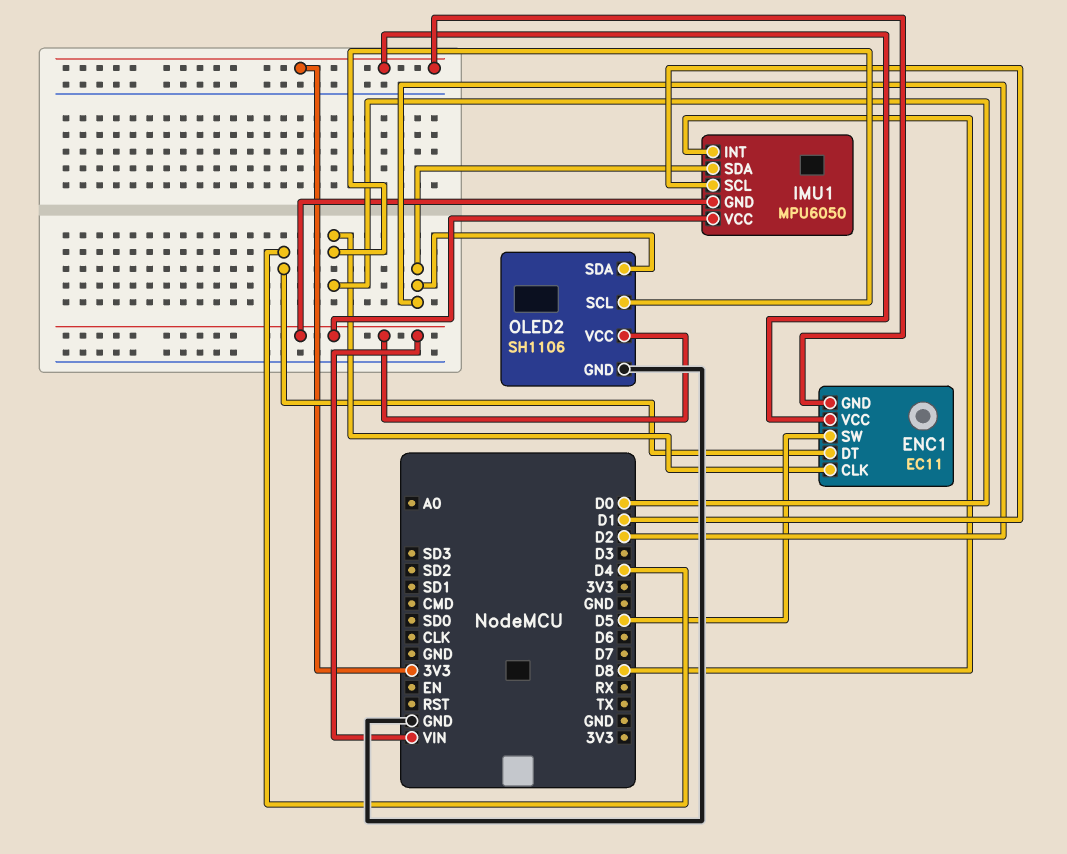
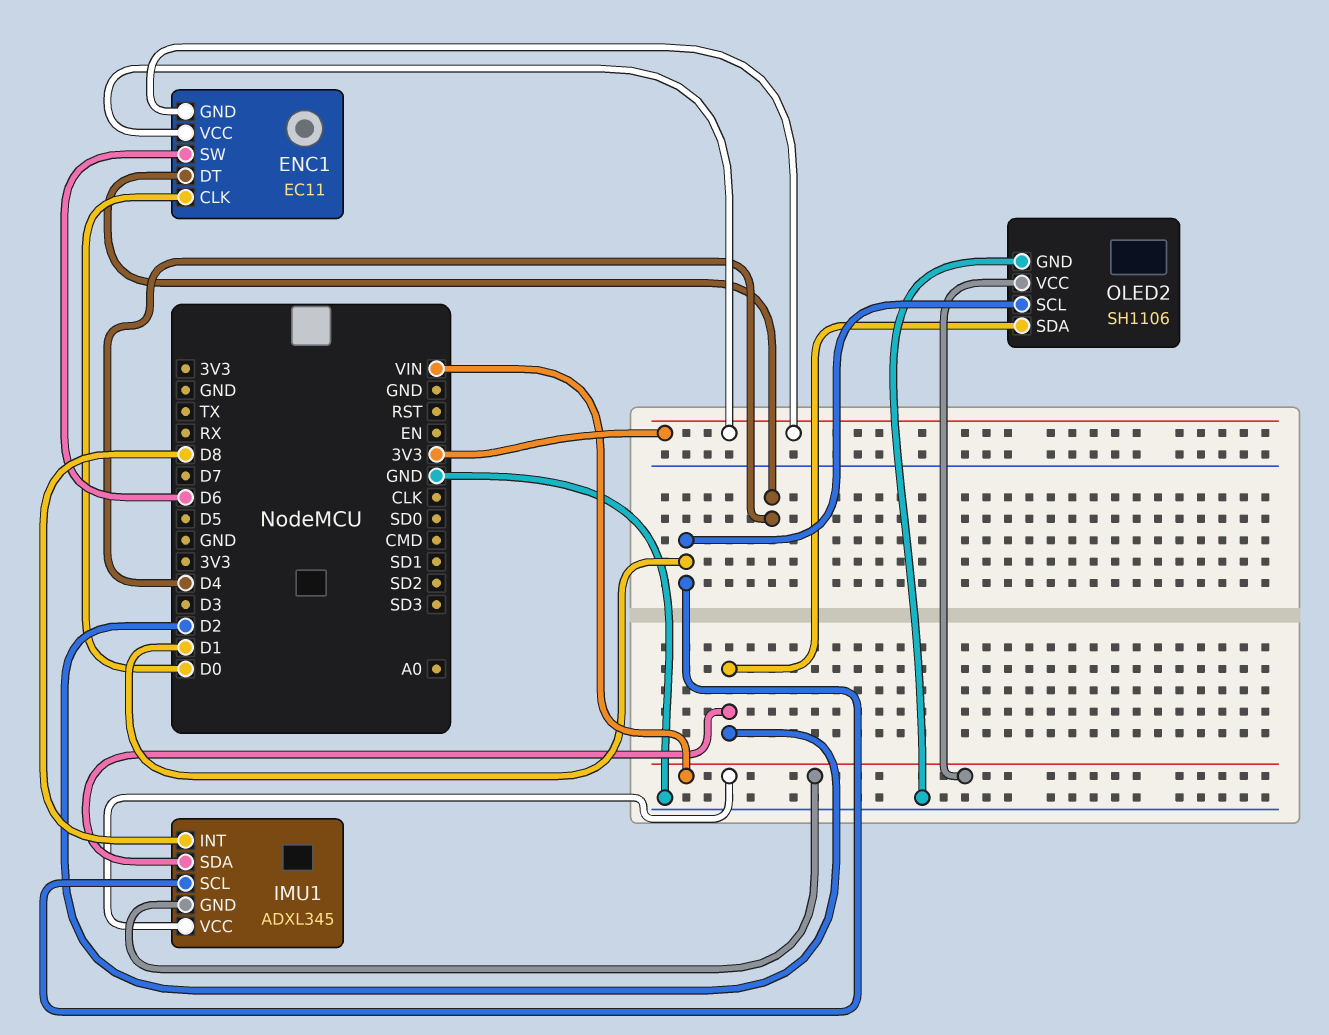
ENC1 pin SW: D5 -> D6
IMU1: MPU6050 -> ADXL345
OLED2 pin SCL: D0 -> D1

